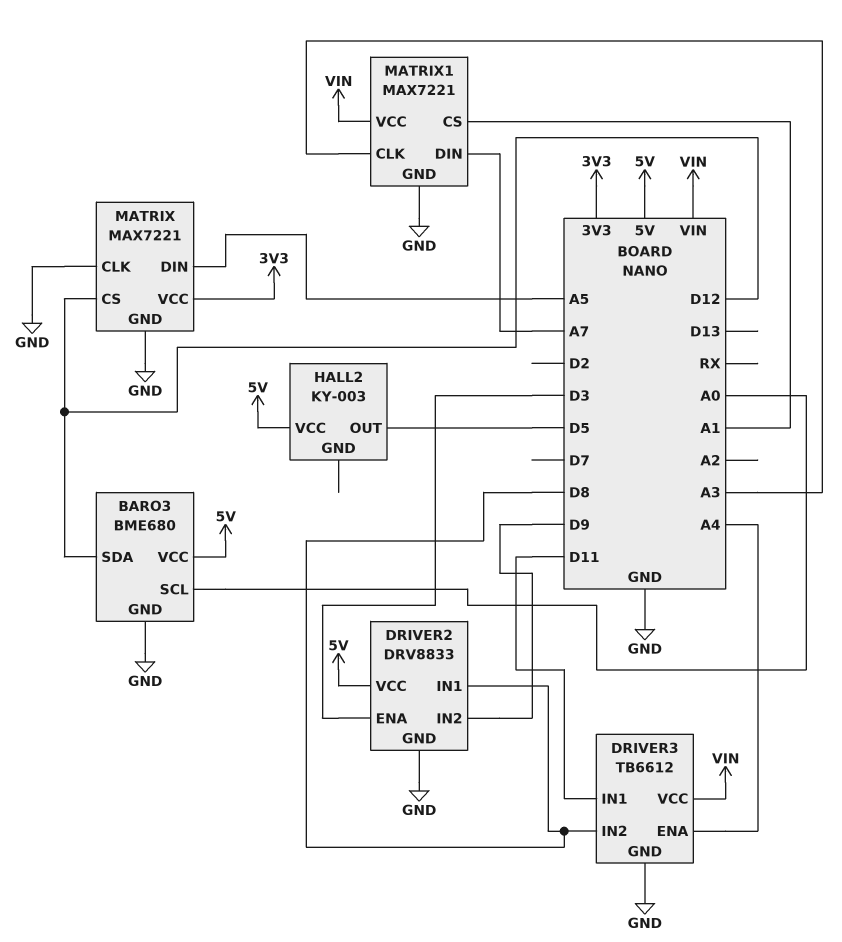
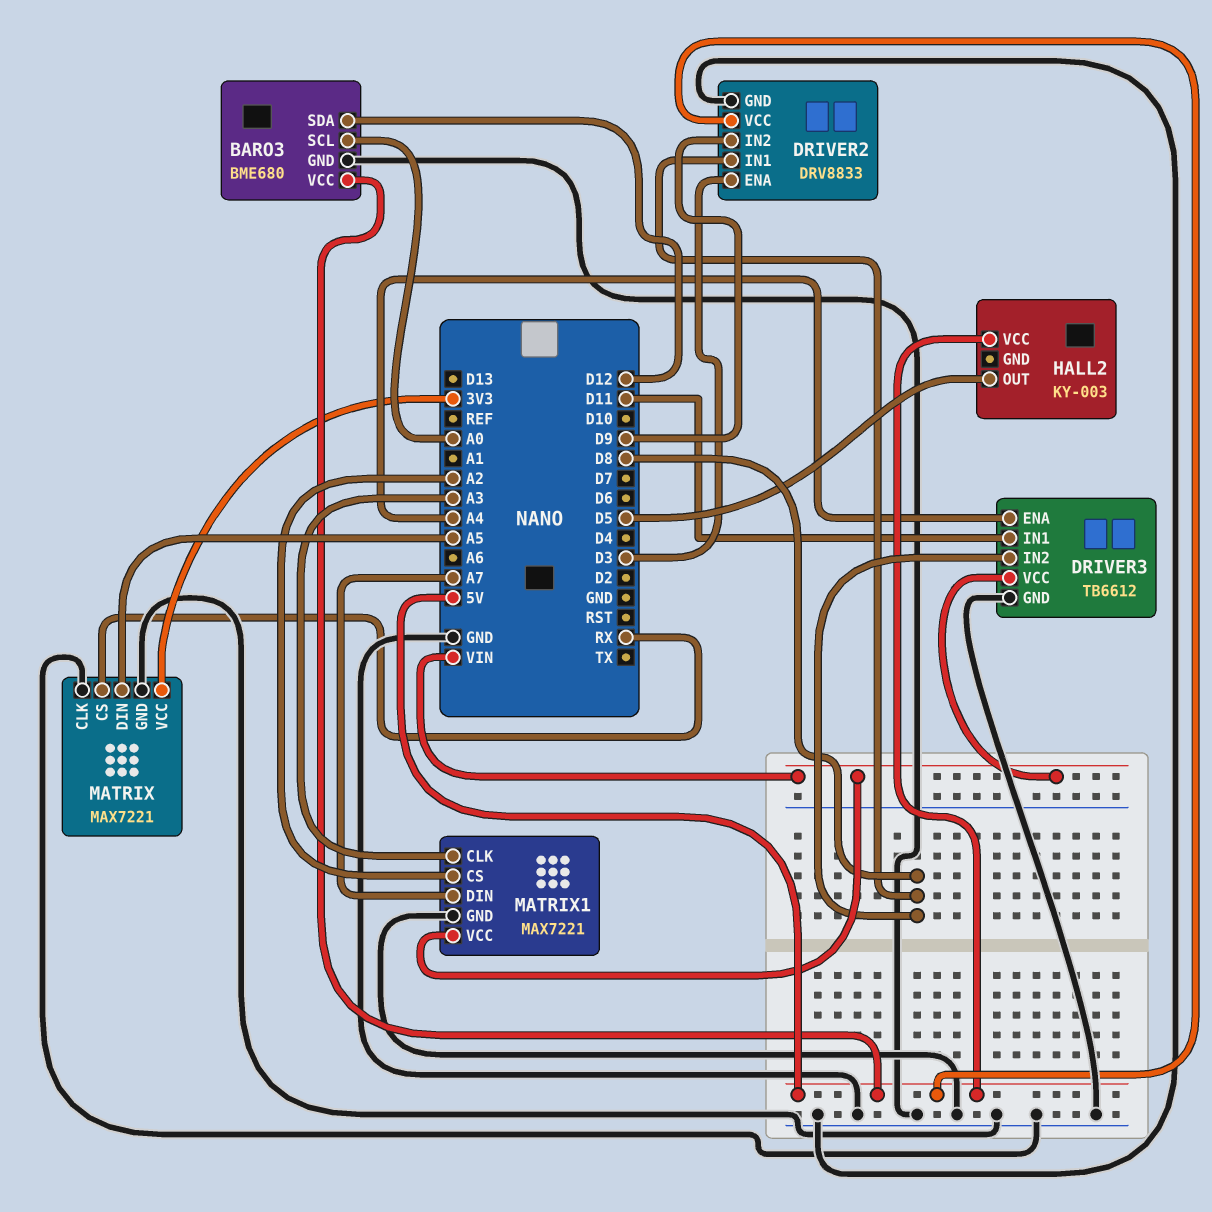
MATRIX pin CS: D12 -> RX
MATRIX1 pin CS: A1 -> A2

